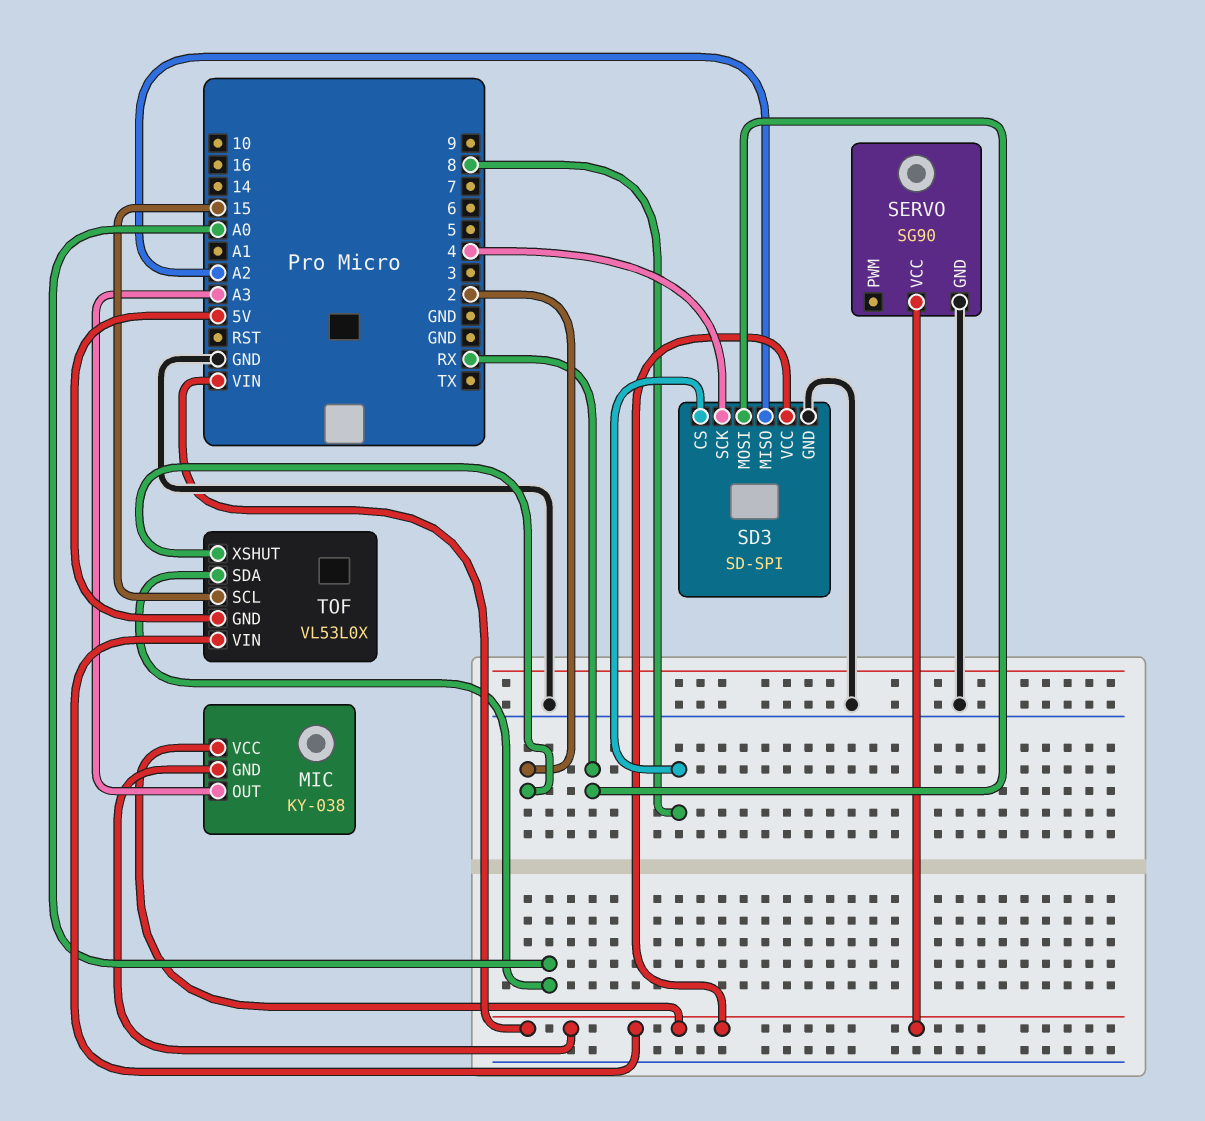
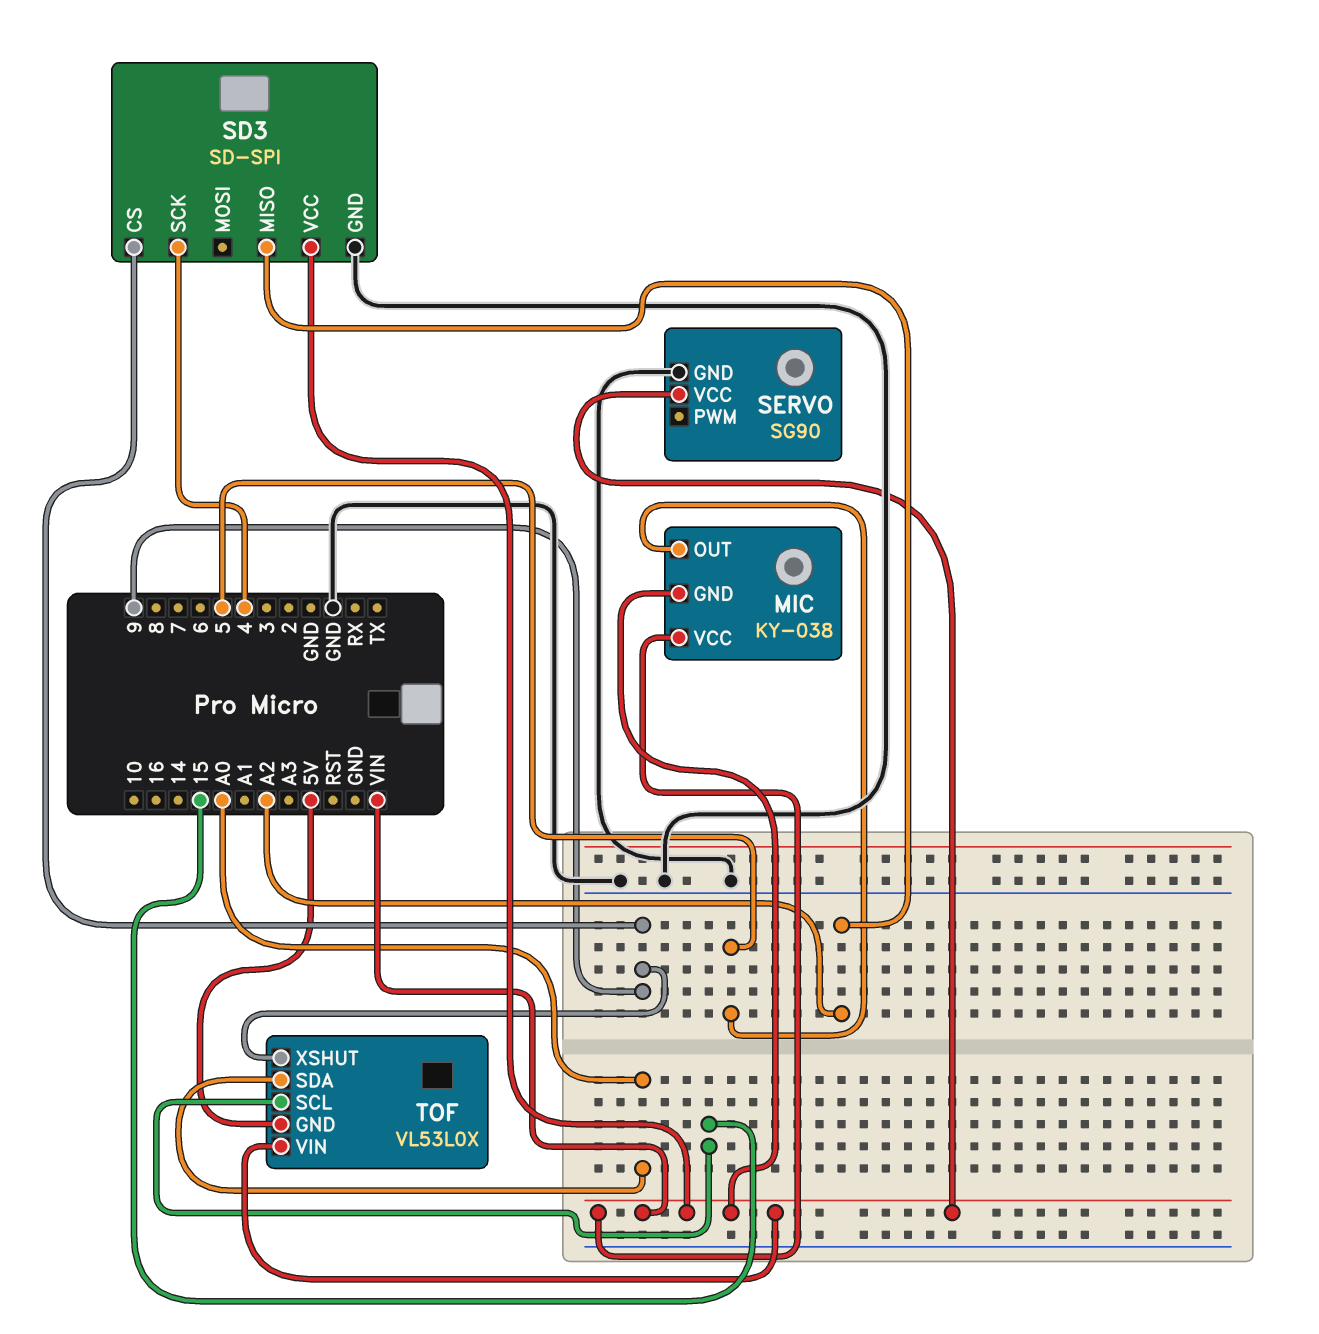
MIC pin OUT: A3 -> 5
SD3 pin CS: 8 -> 9
SD3 pin MOSI: RX -> none
TOF pin XSHUT: 2 -> 9

